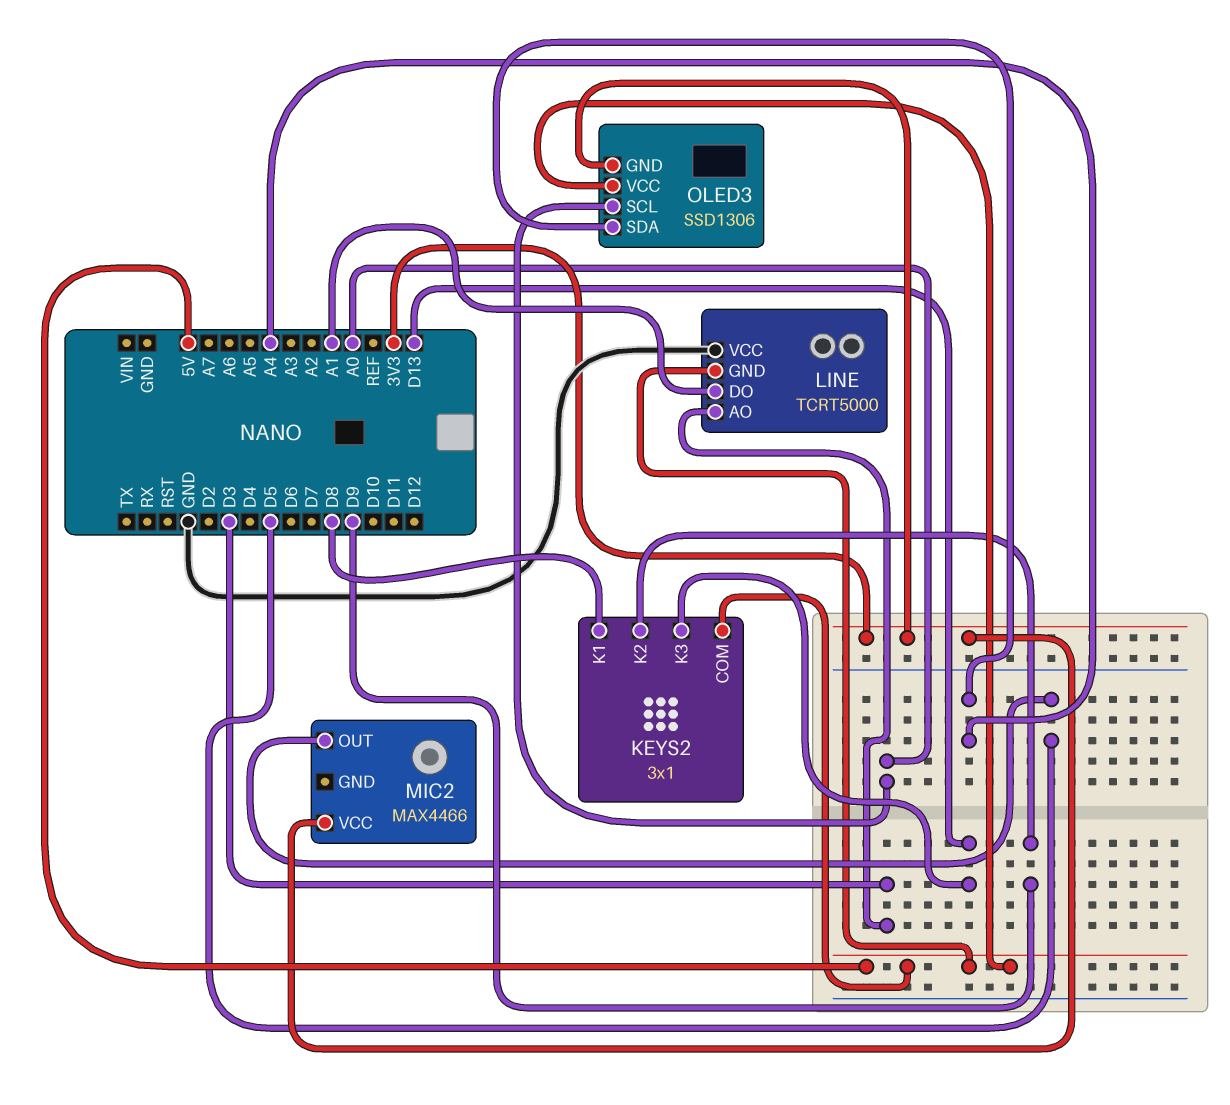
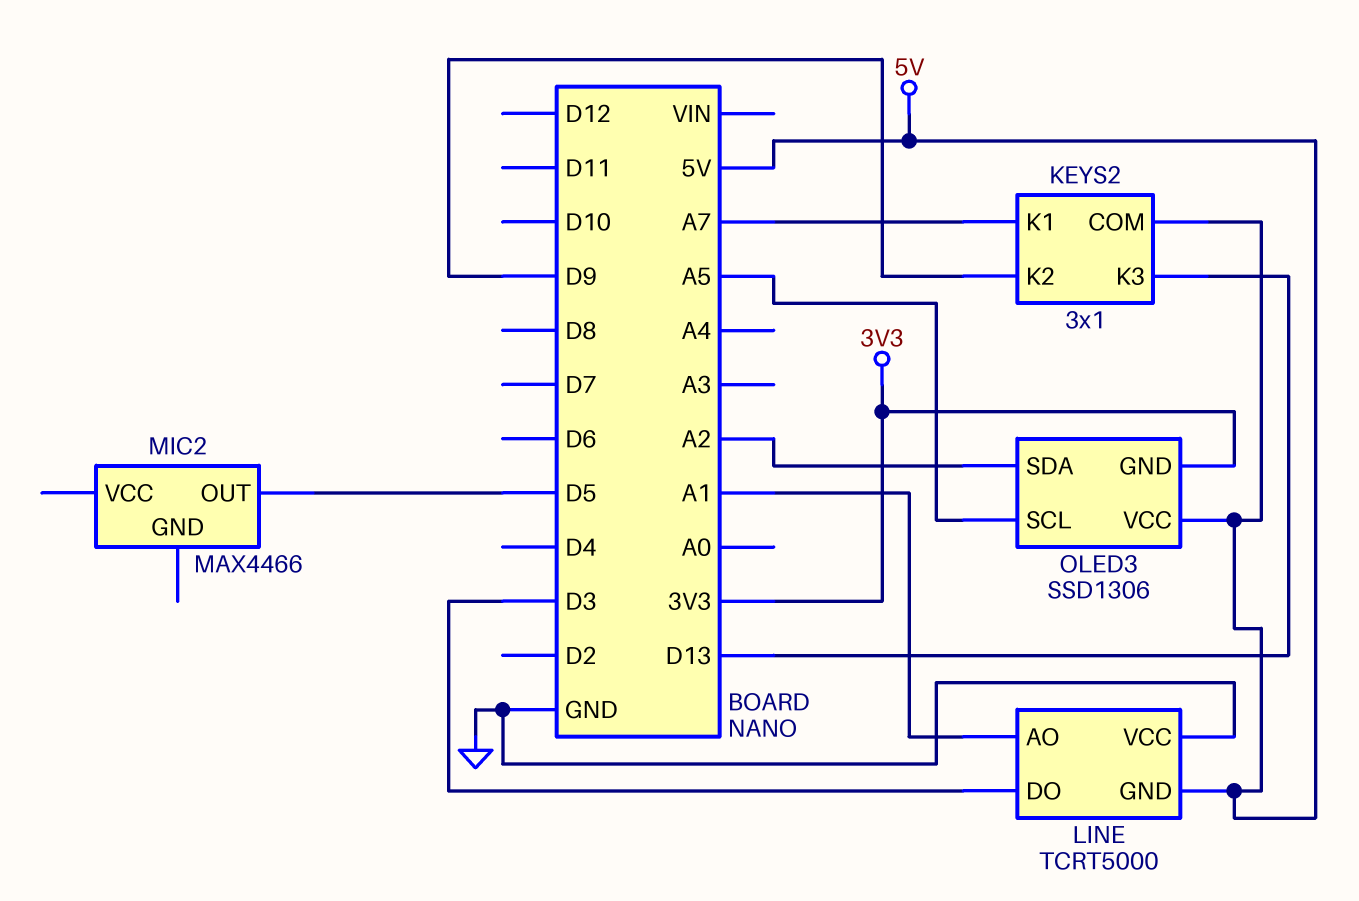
KEYS2 pin K1: D8 -> A7
LINE pin AO: D3 -> A1
LINE pin DO: A1 -> D3
MIC2 pin VCC: 3V3 -> none
OLED3 pin SCL: A0 -> A5
OLED3 pin SDA: A4 -> A2

